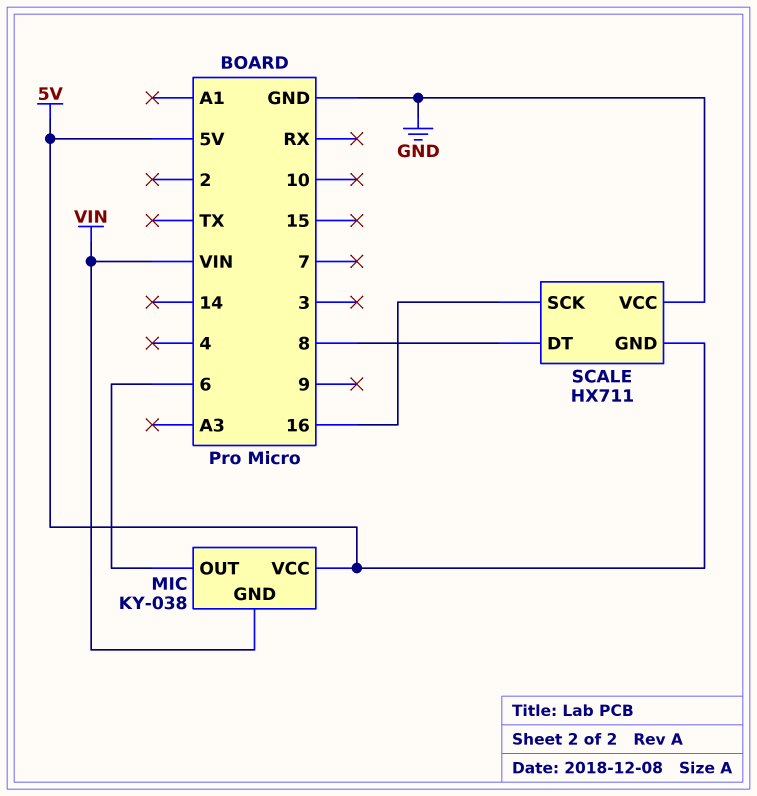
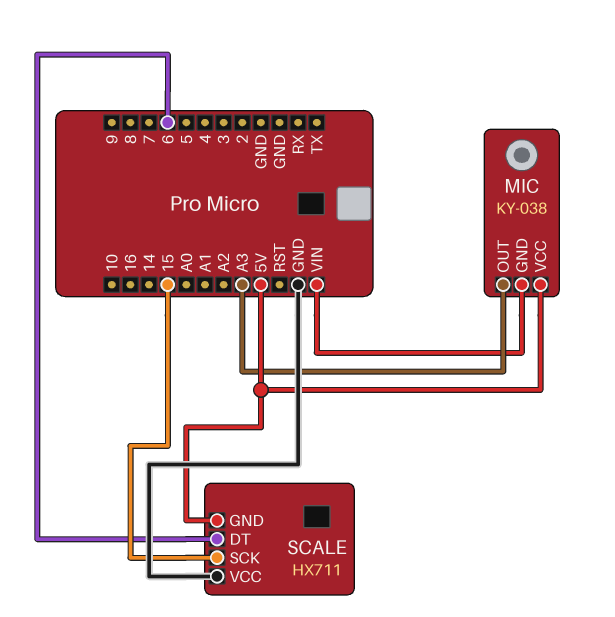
MIC pin OUT: 6 -> A3
SCALE pin DT: 8 -> 6
SCALE pin SCK: 16 -> 15

